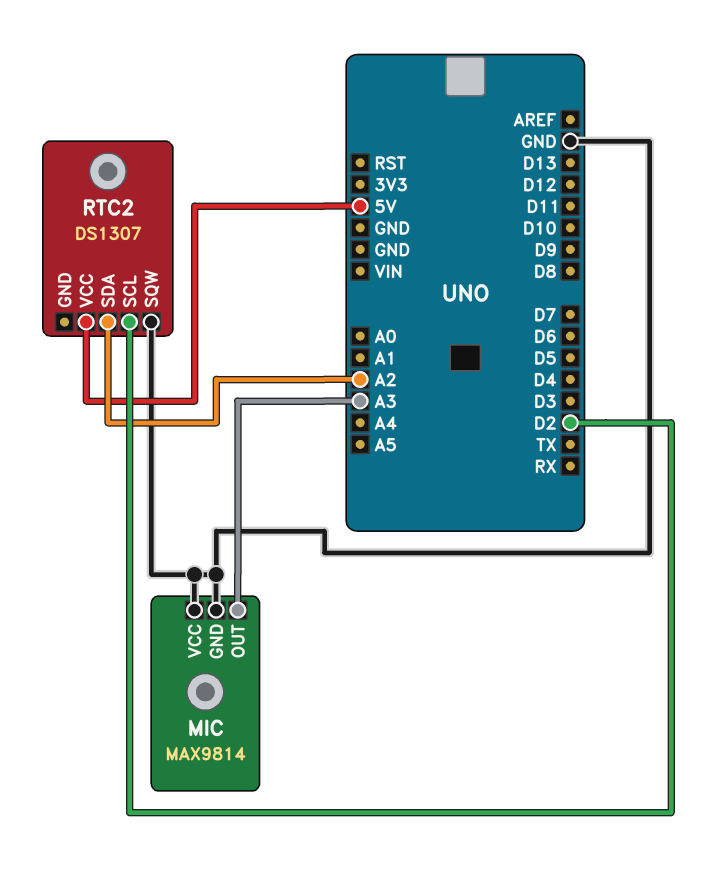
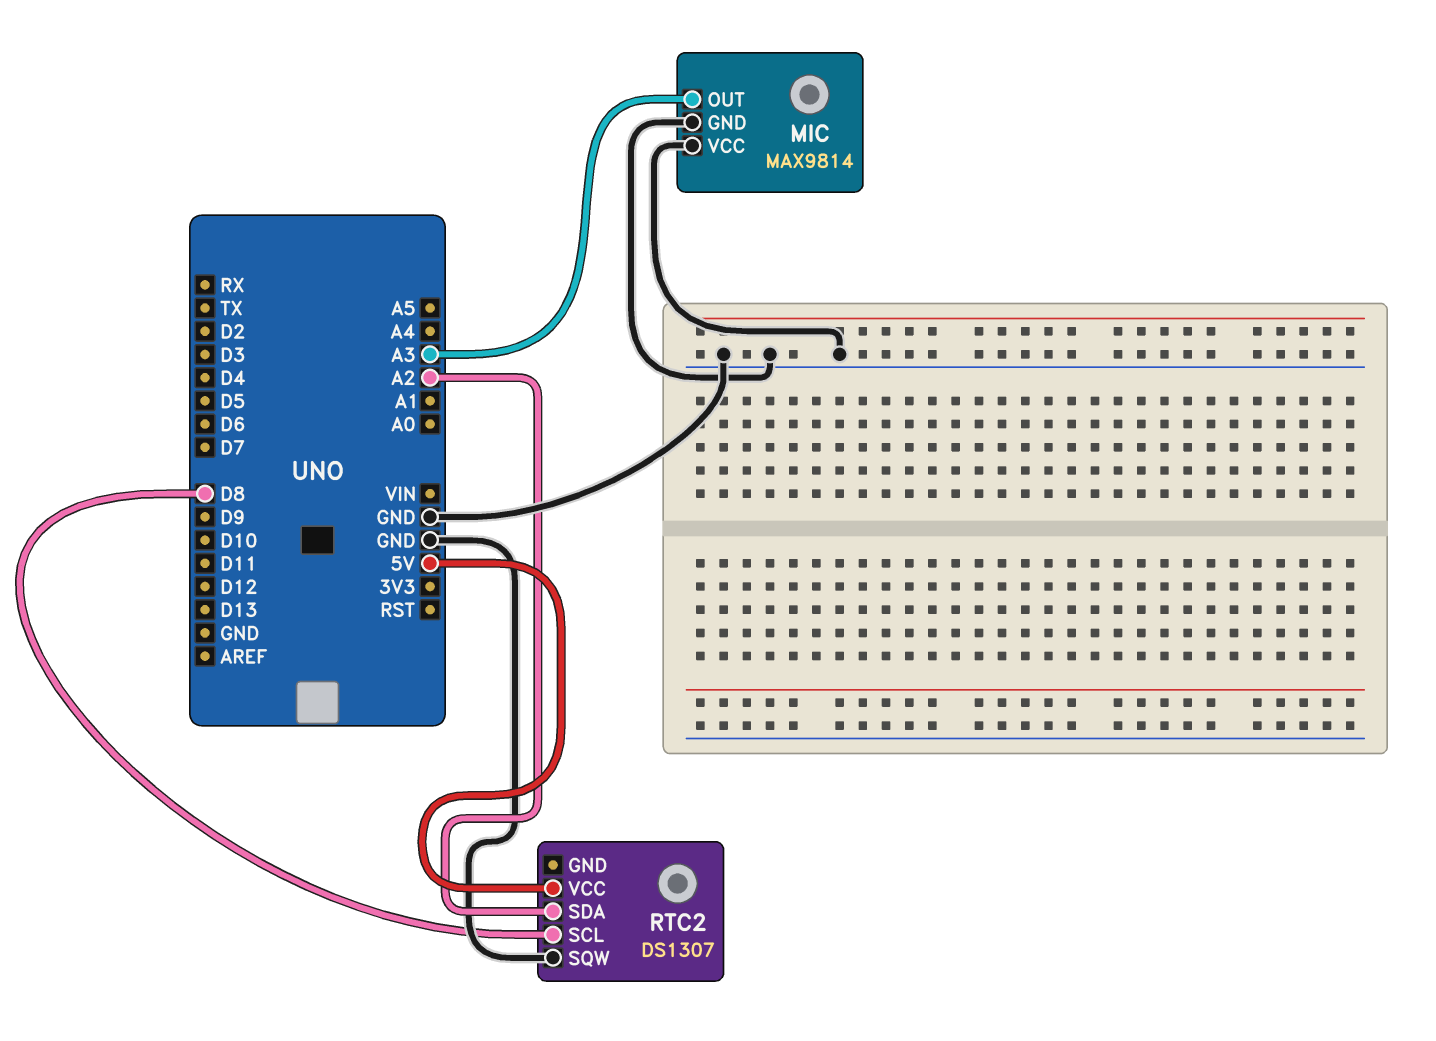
RTC2 pin SCL: D2 -> D8

